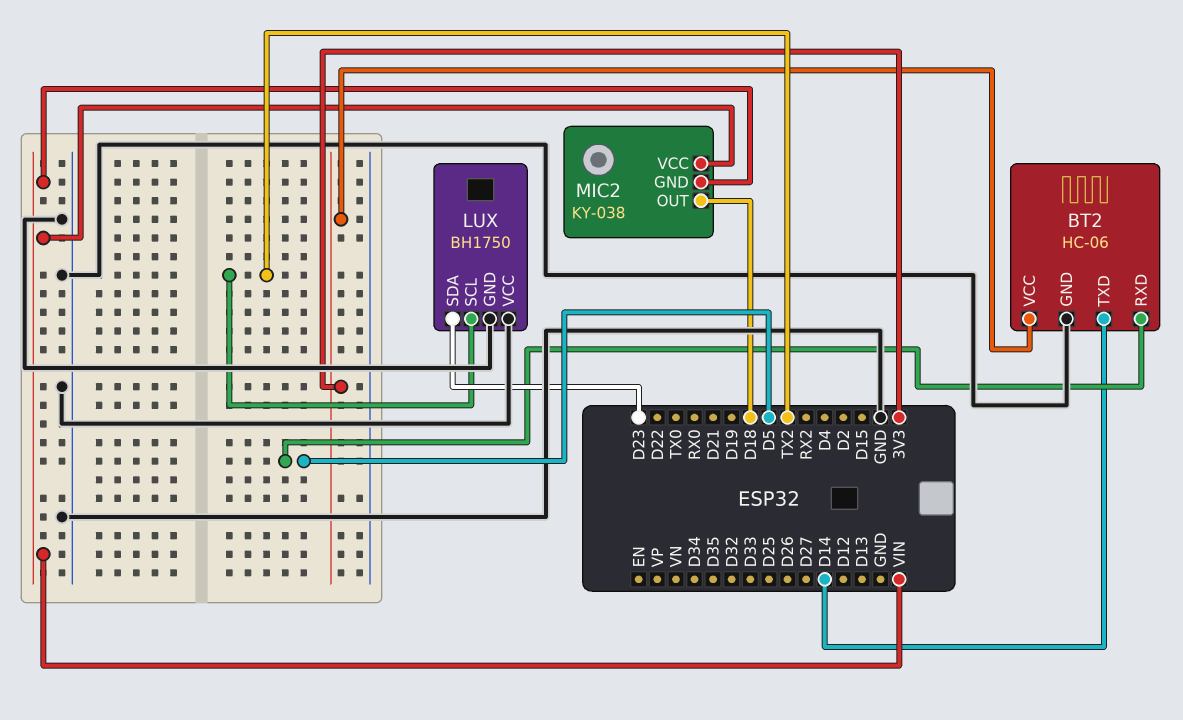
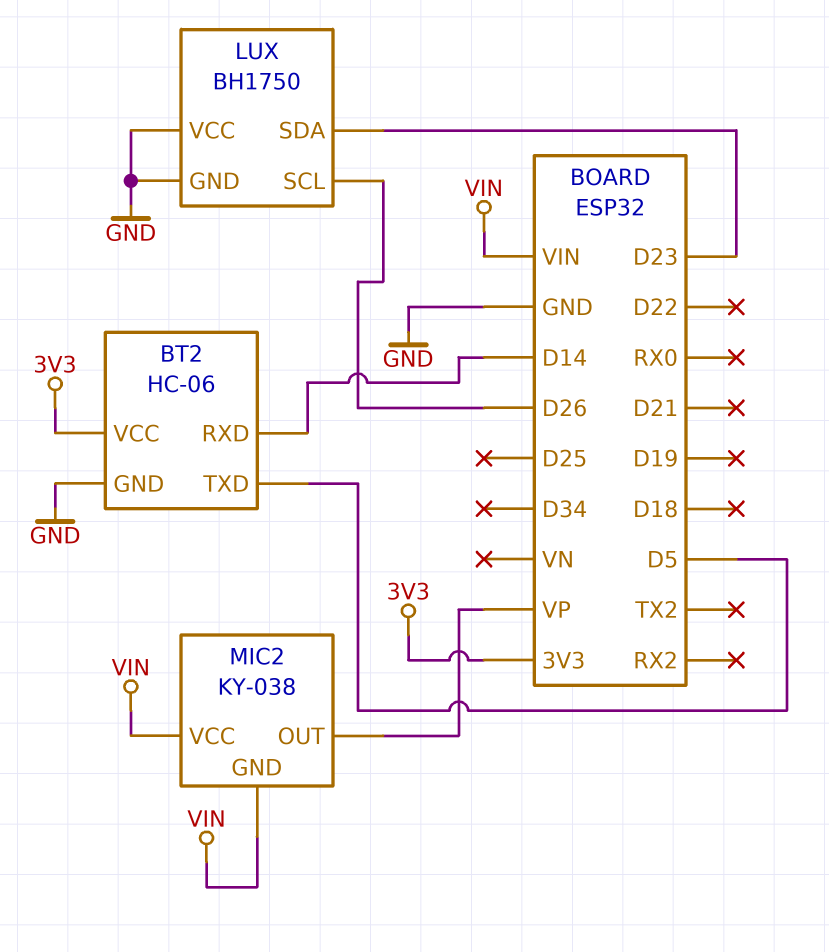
BT2 pin RXD: D5 -> D14
BT2 pin TXD: D14 -> D5
LUX pin SCL: TX2 -> D26
MIC2 pin OUT: D18 -> VP

